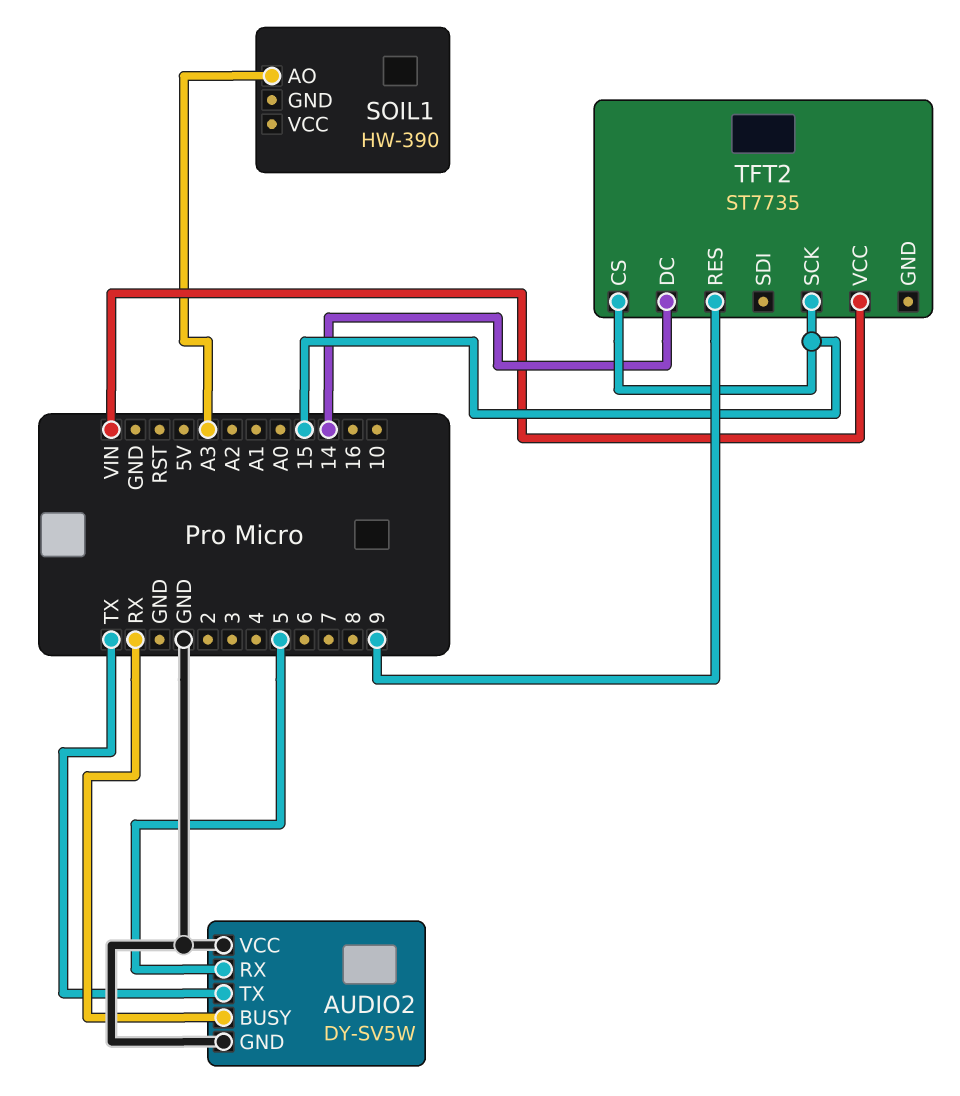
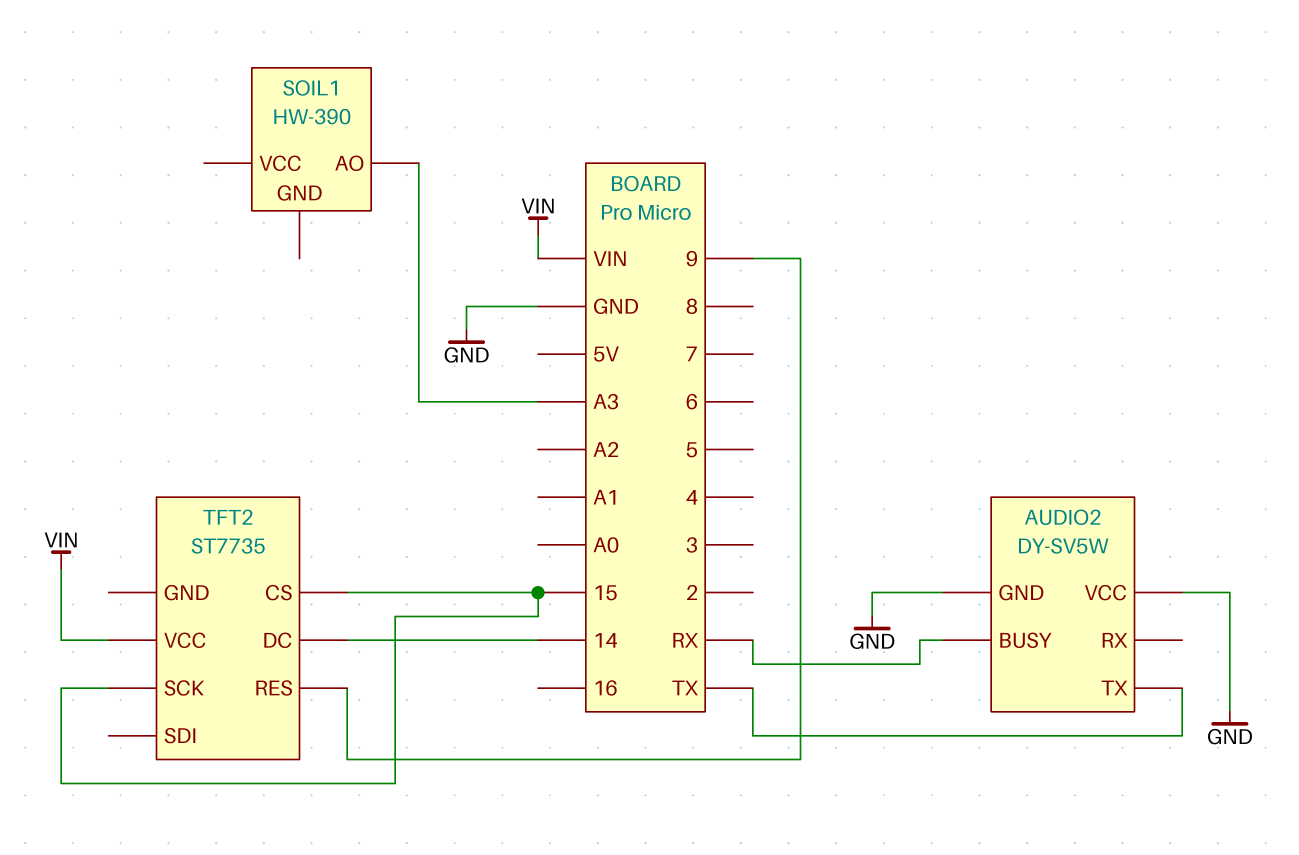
AUDIO2 pin RX: 5 -> none

